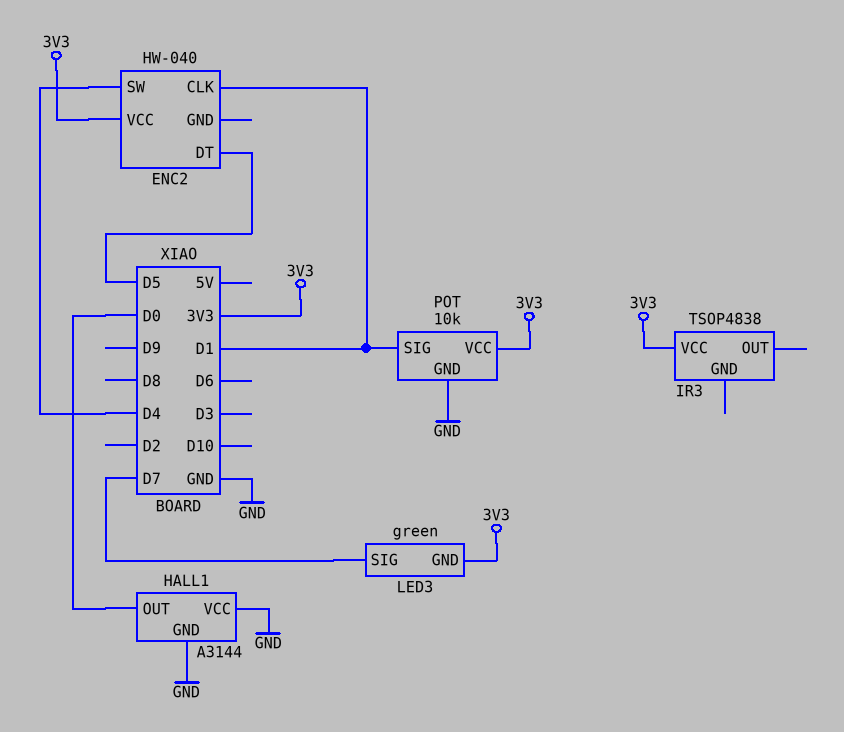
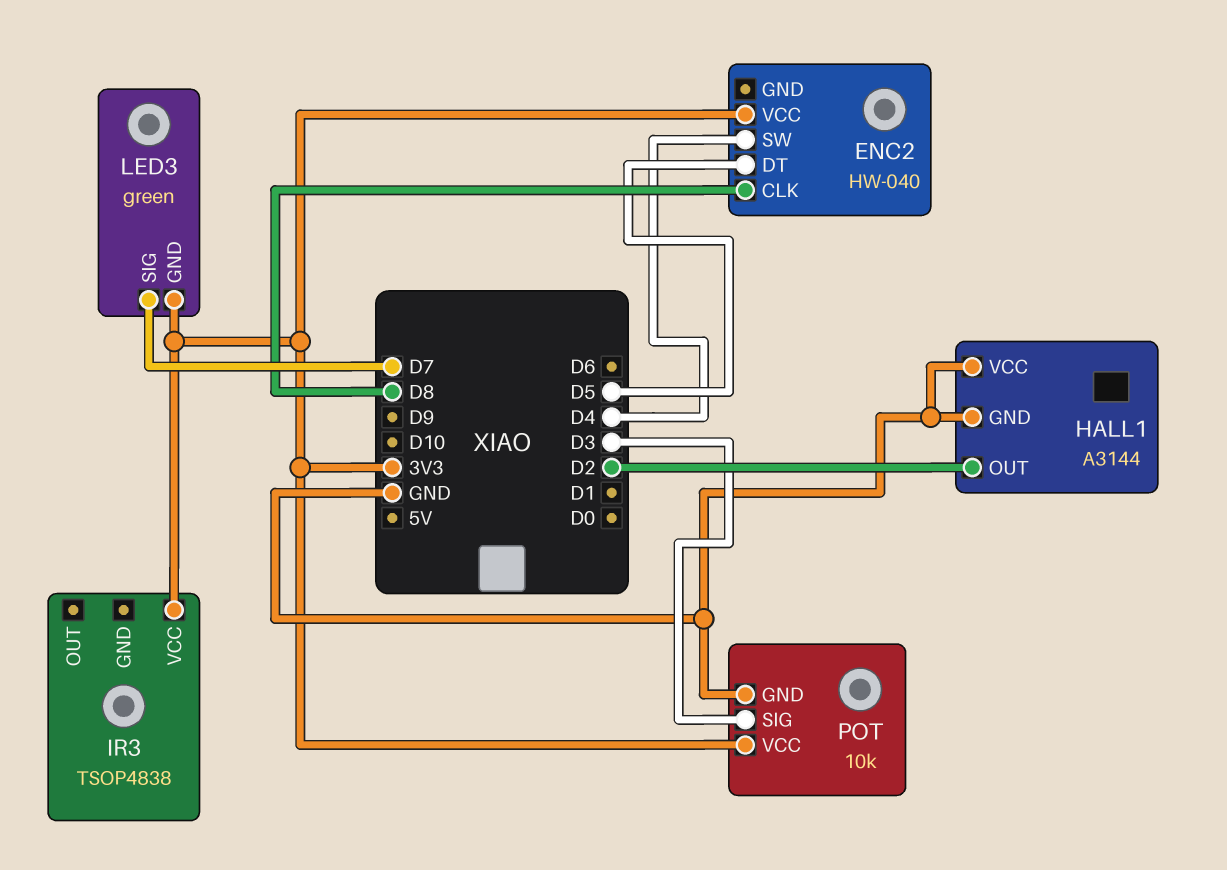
ENC2 pin CLK: D1 -> D8
HALL1 pin OUT: D0 -> D2
POT pin SIG: D1 -> D3

